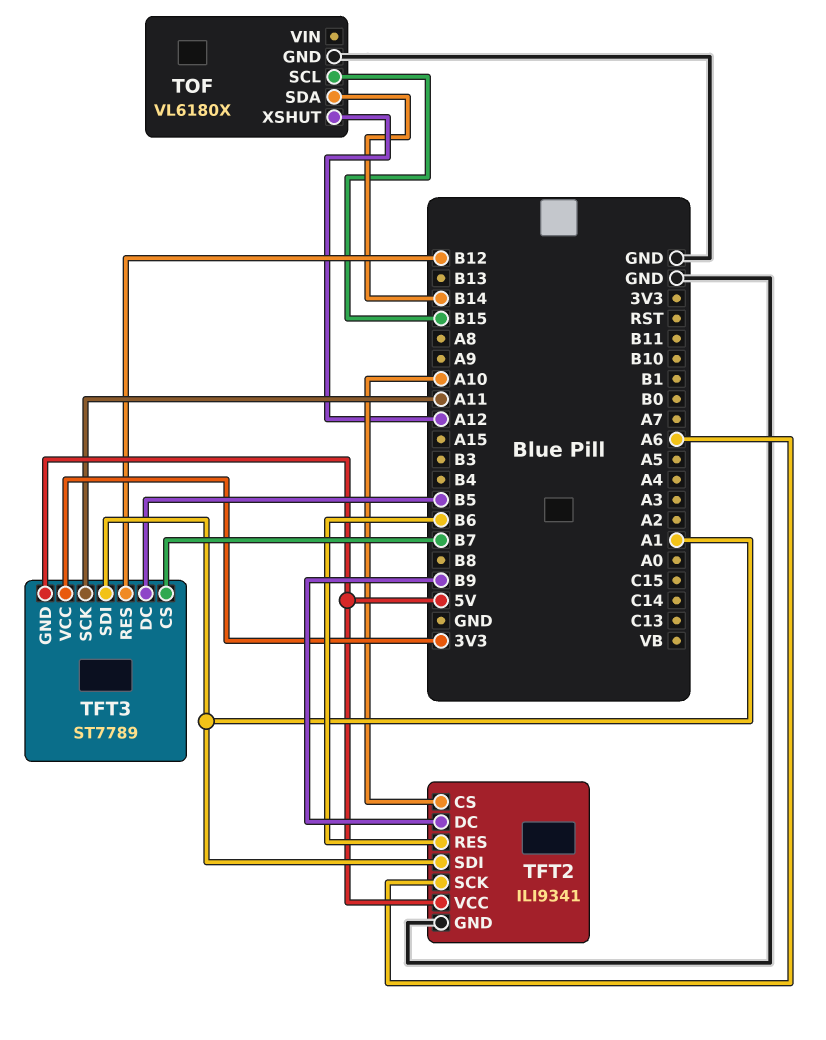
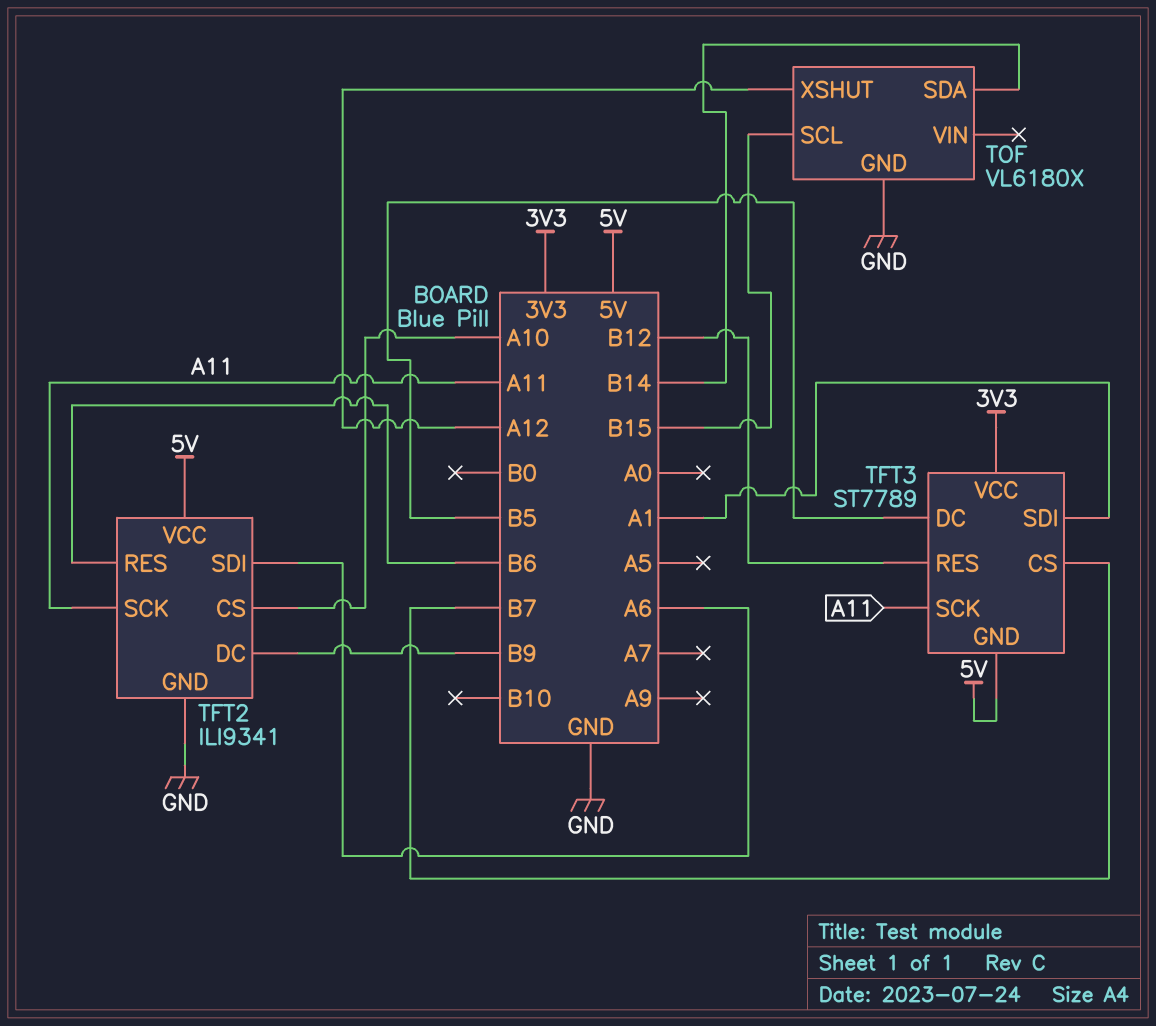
TFT2 pin SCK: A6 -> A11
TFT2 pin SDI: A1 -> A6

